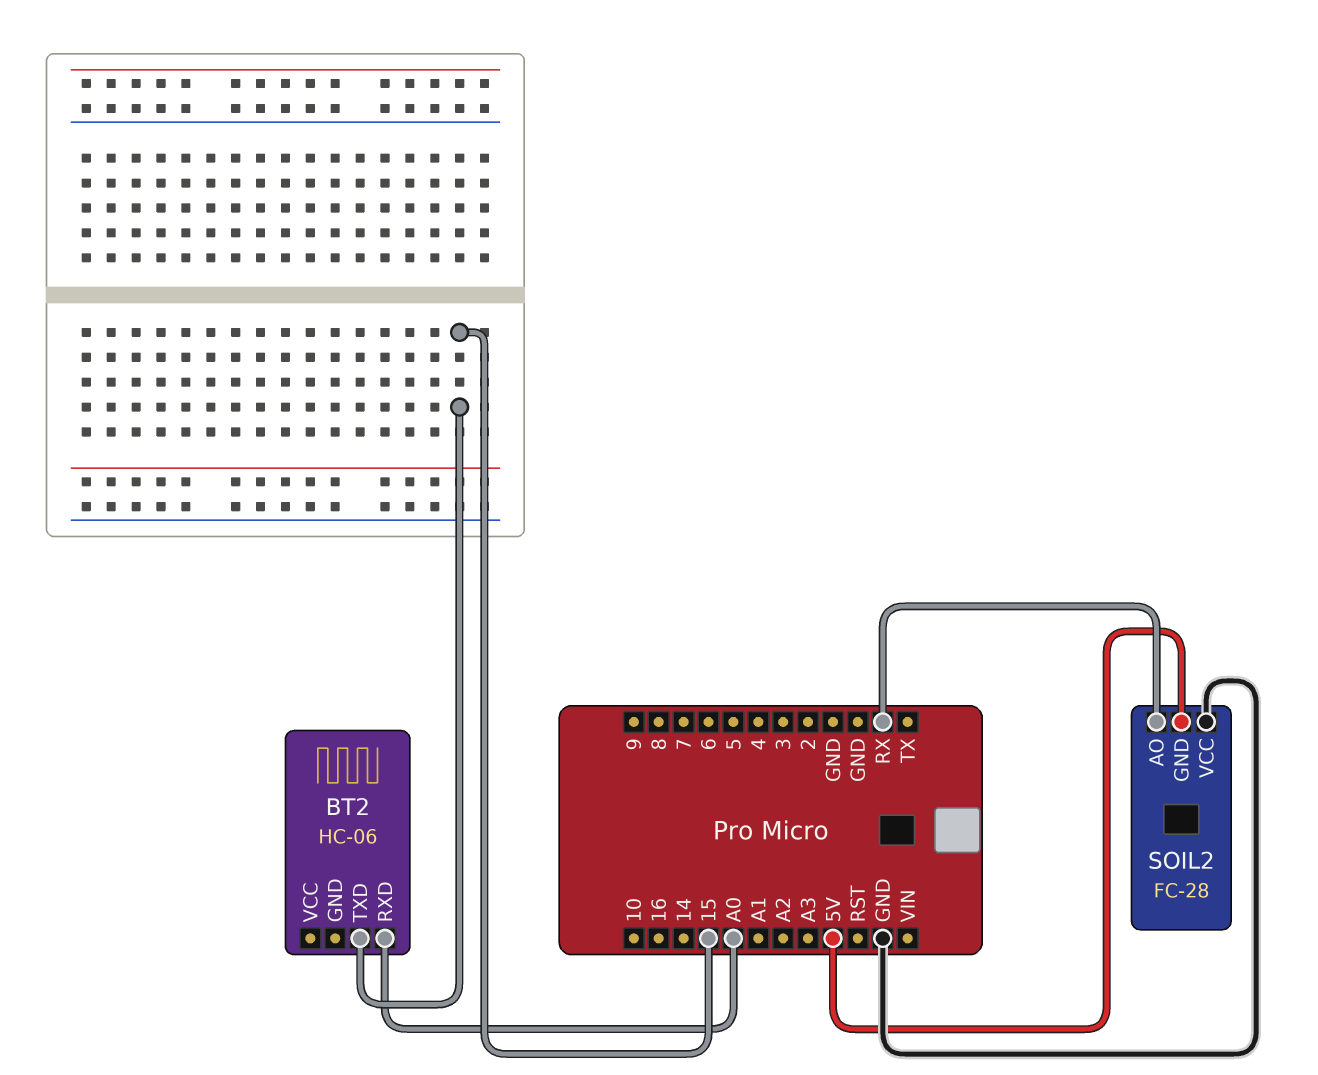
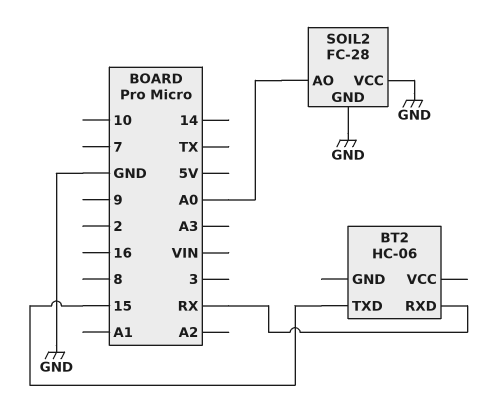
BT2 pin RXD: A0 -> RX
SOIL2 pin AO: RX -> A0
SOIL2 pin GND: 5V -> GND

